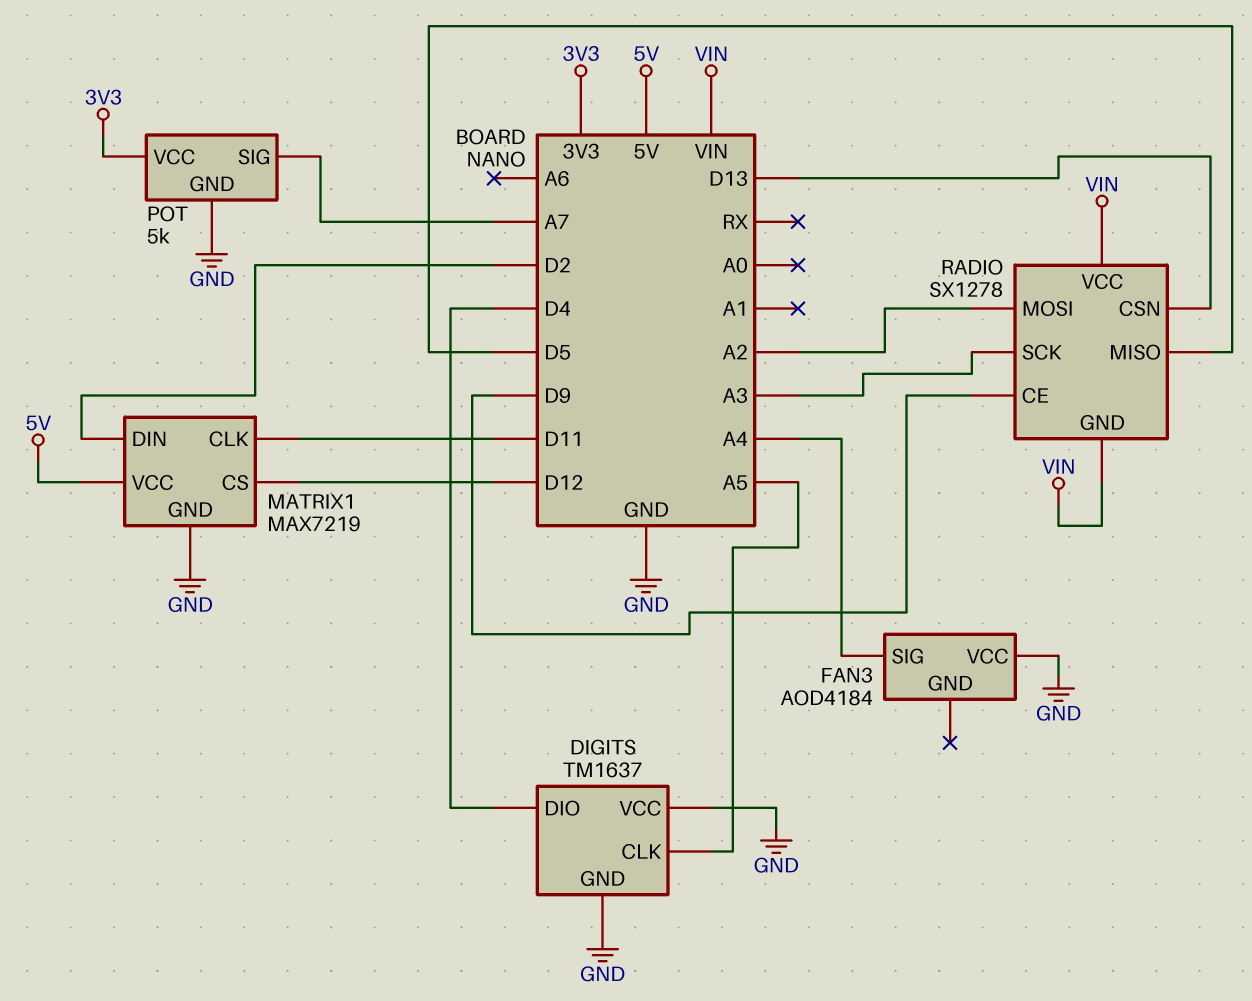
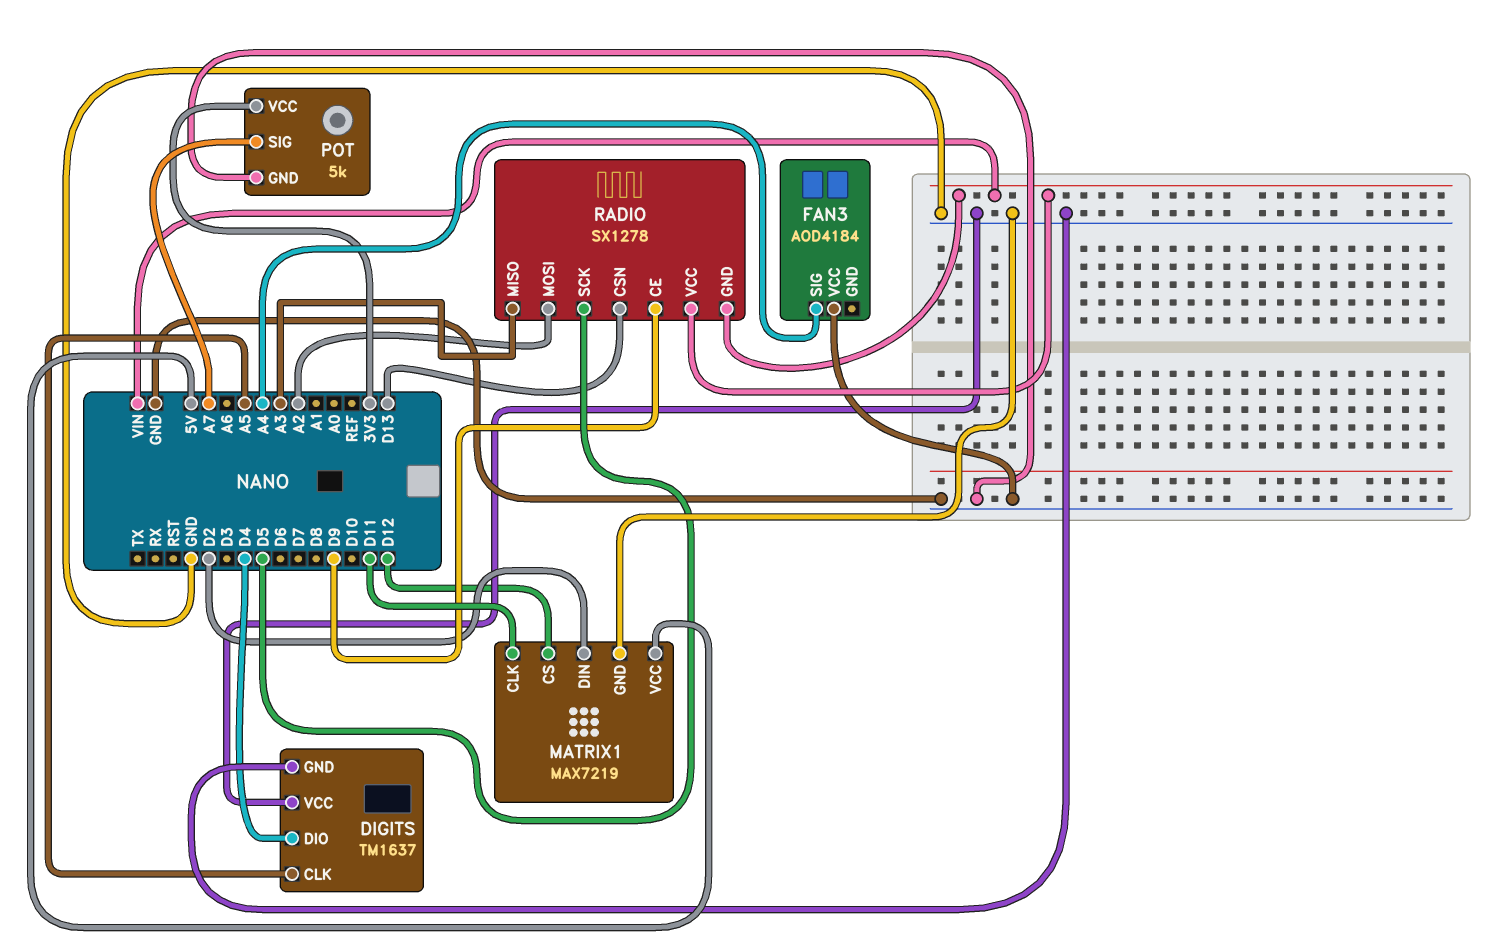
RADIO pin MISO: D5 -> A3
RADIO pin SCK: A3 -> D5

